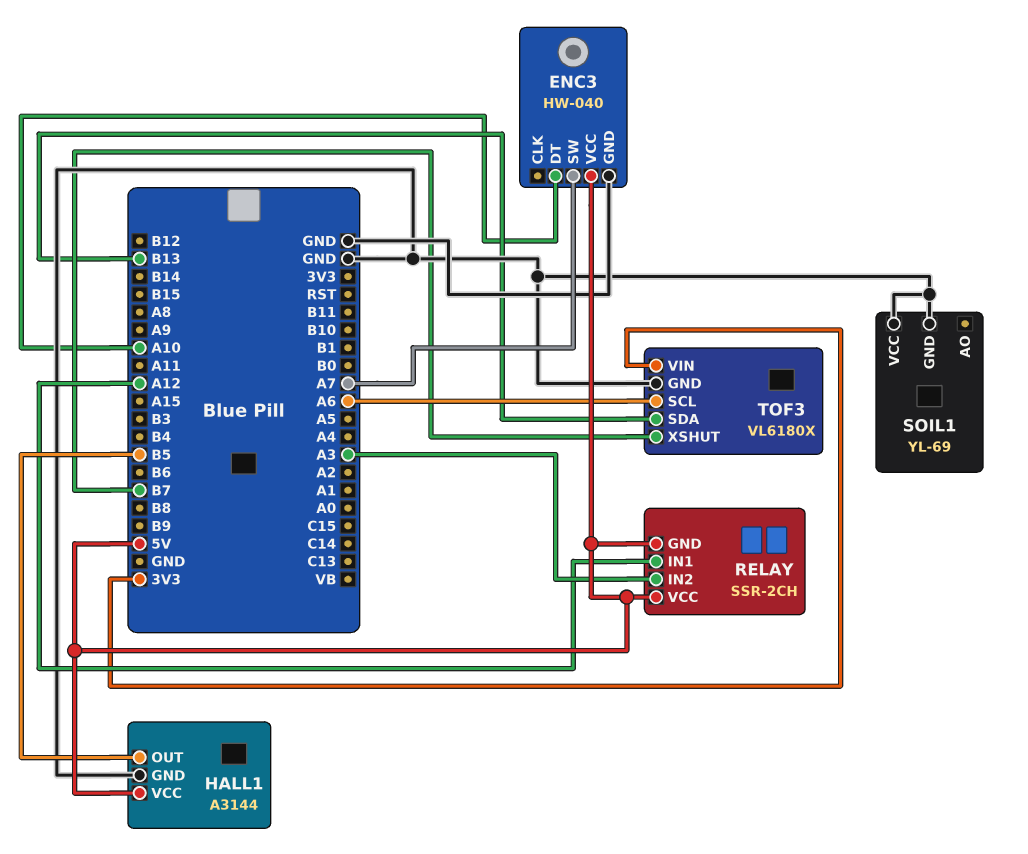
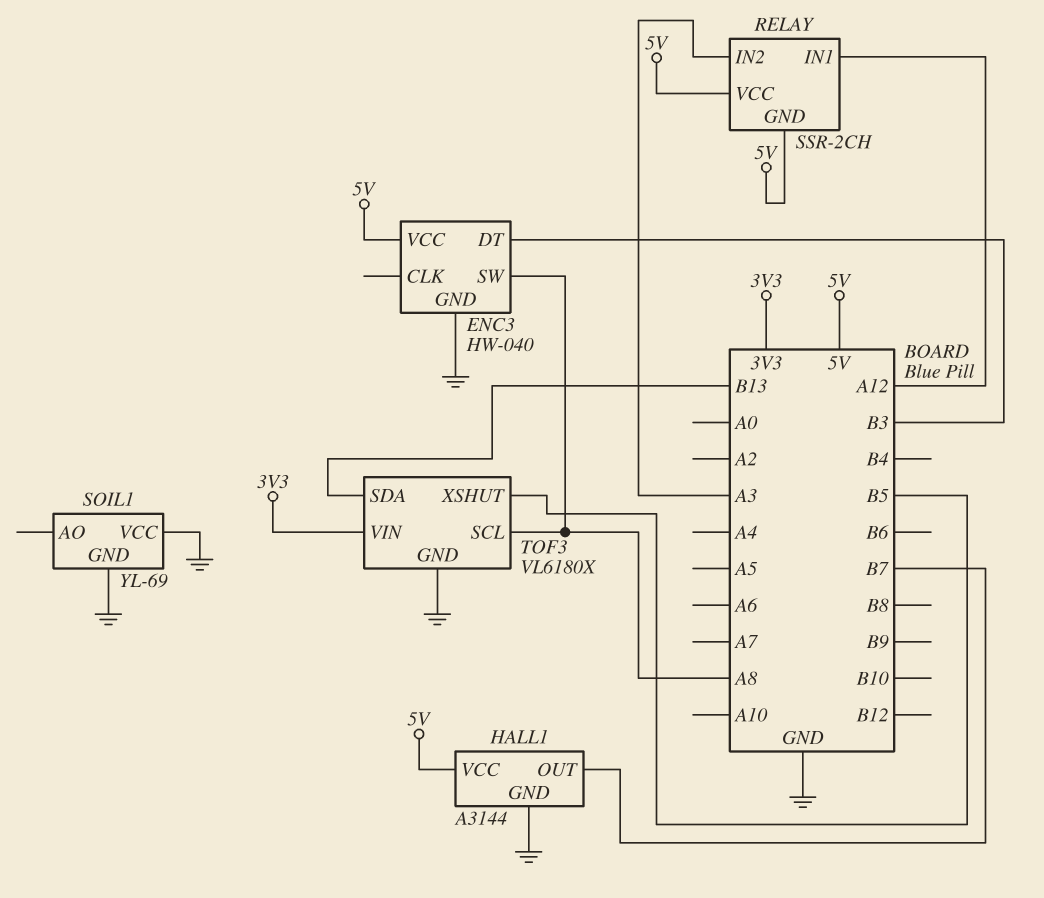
ENC3 pin DT: A10 -> B3
ENC3 pin SW: A7 -> A8
HALL1 pin OUT: B5 -> B7
TOF3 pin SCL: A6 -> A8
TOF3 pin XSHUT: B7 -> B5

